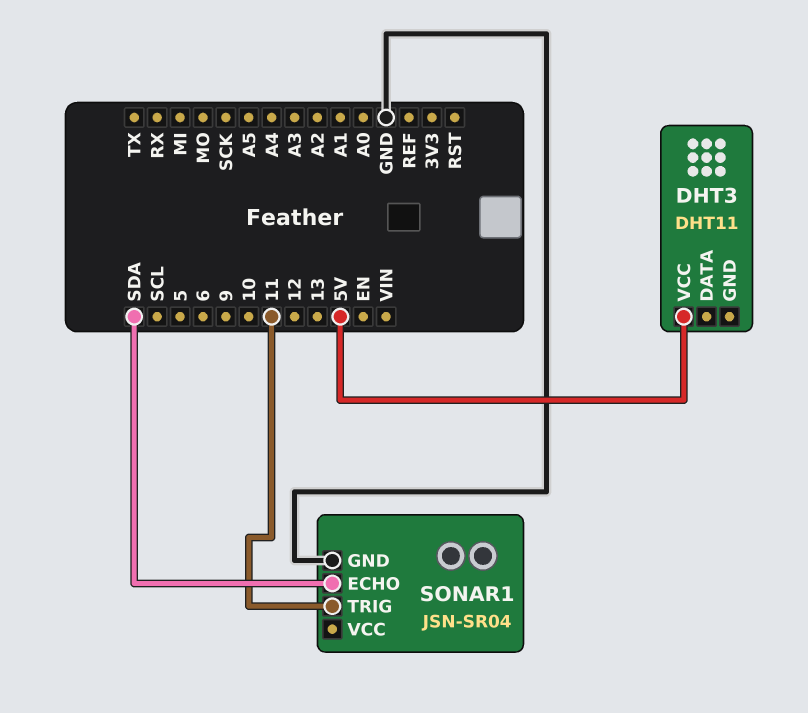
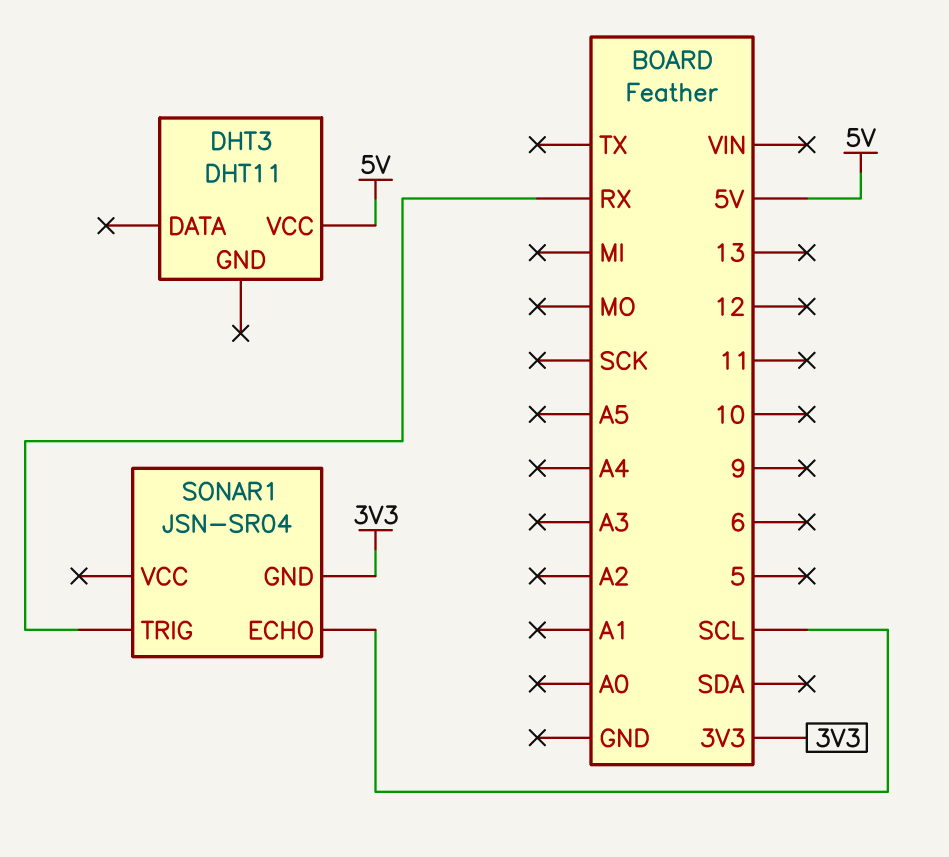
SONAR1 pin ECHO: SDA -> SCL
SONAR1 pin GND: GND -> 3V3
SONAR1 pin TRIG: 11 -> RX

